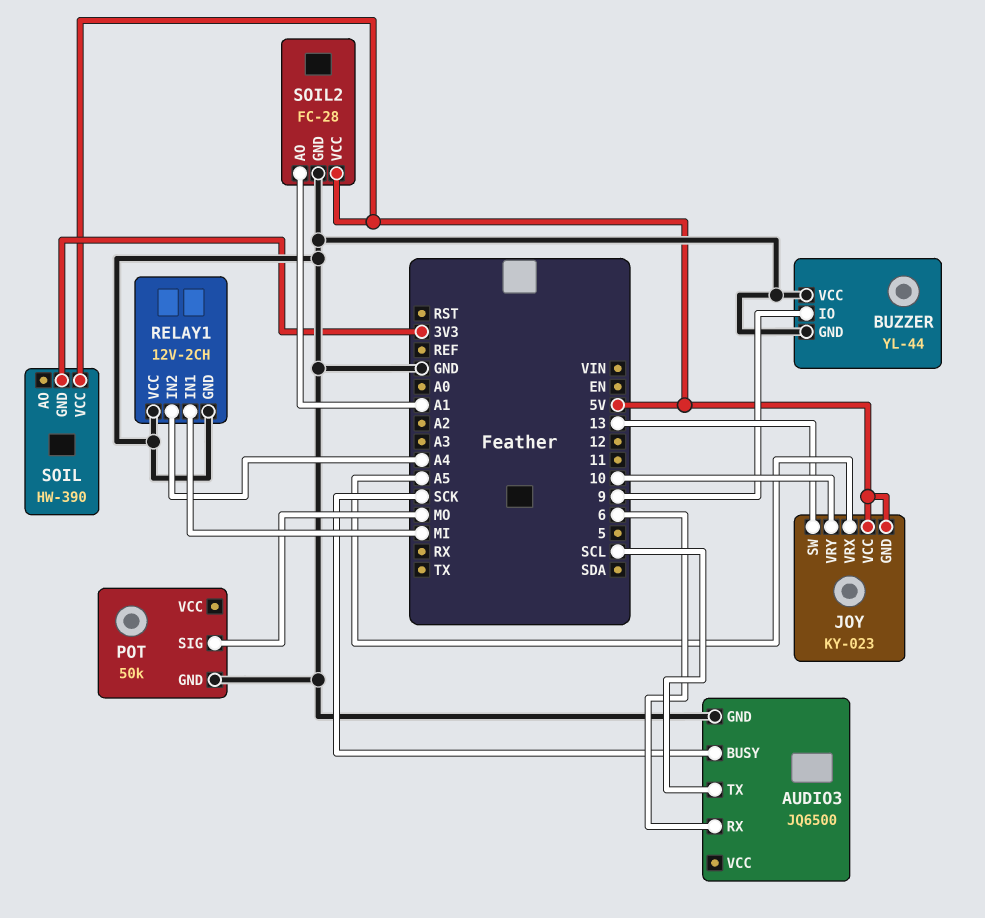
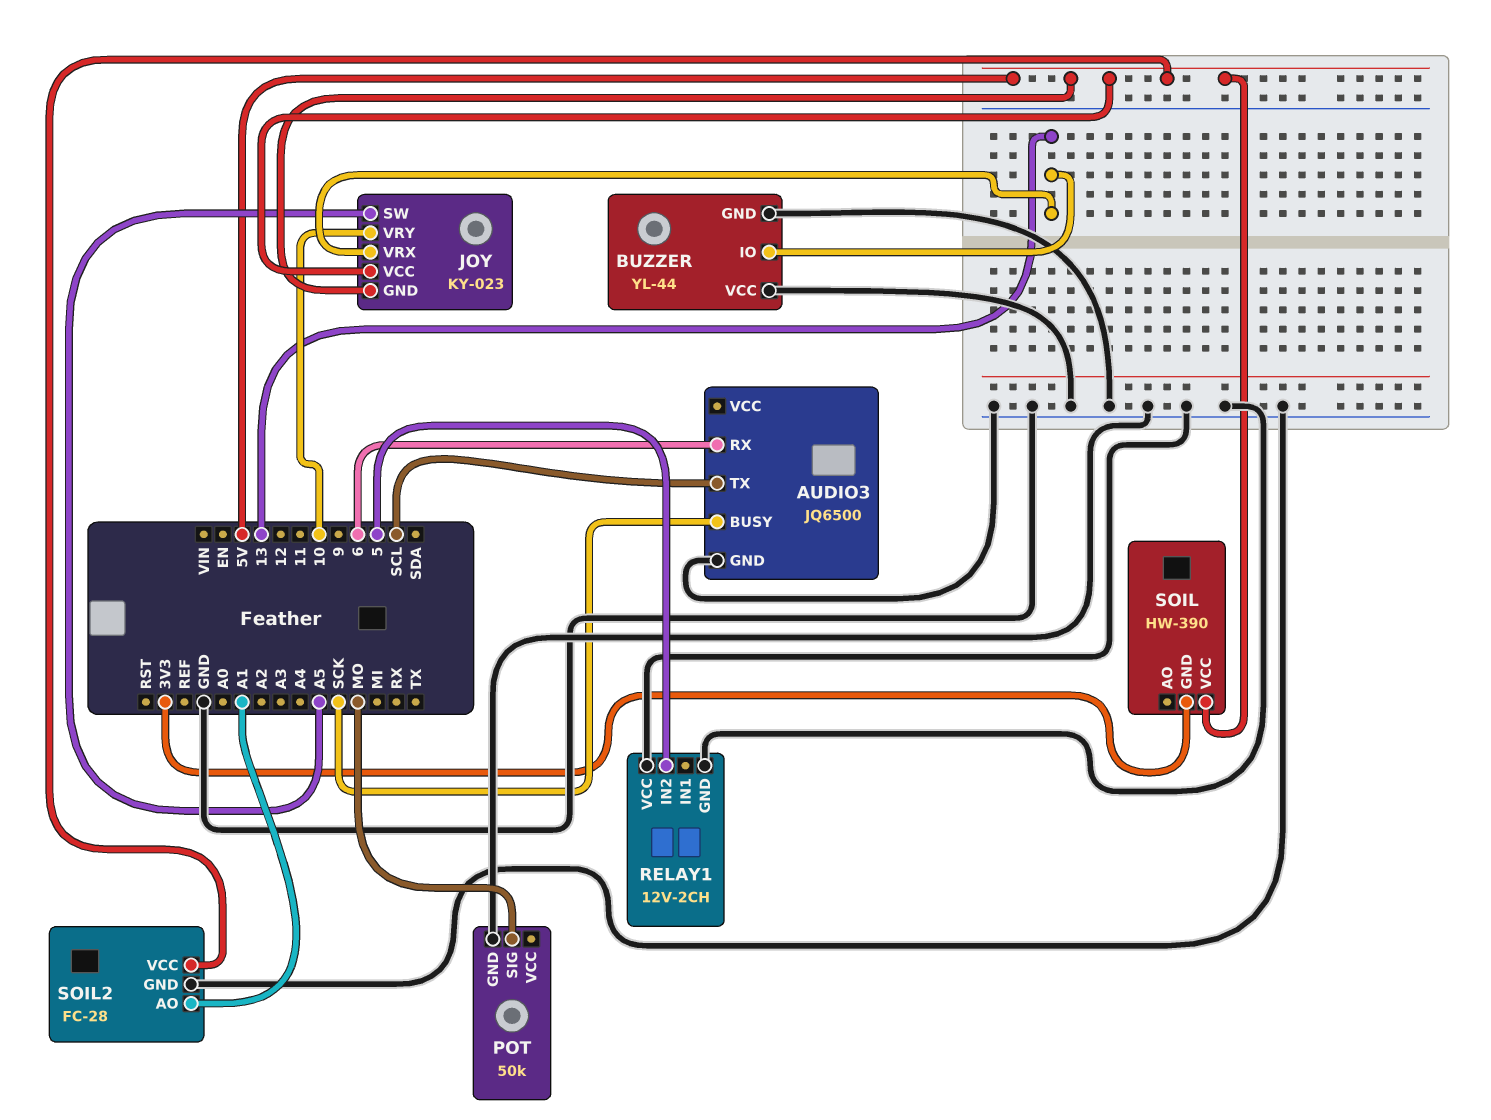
BUZZER pin IO: 9 -> 13
JOY pin SW: 13 -> A5
JOY pin VRX: A5 -> 13
RELAY1 pin IN1: MI -> none
RELAY1 pin IN2: A4 -> 5

